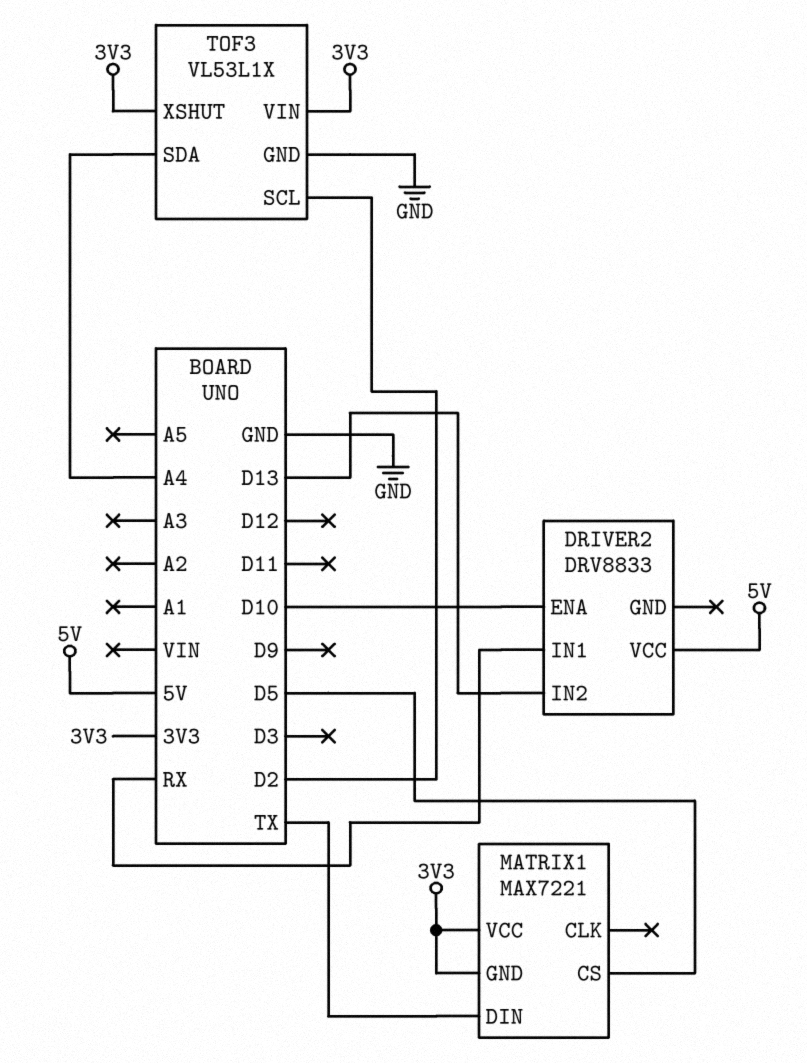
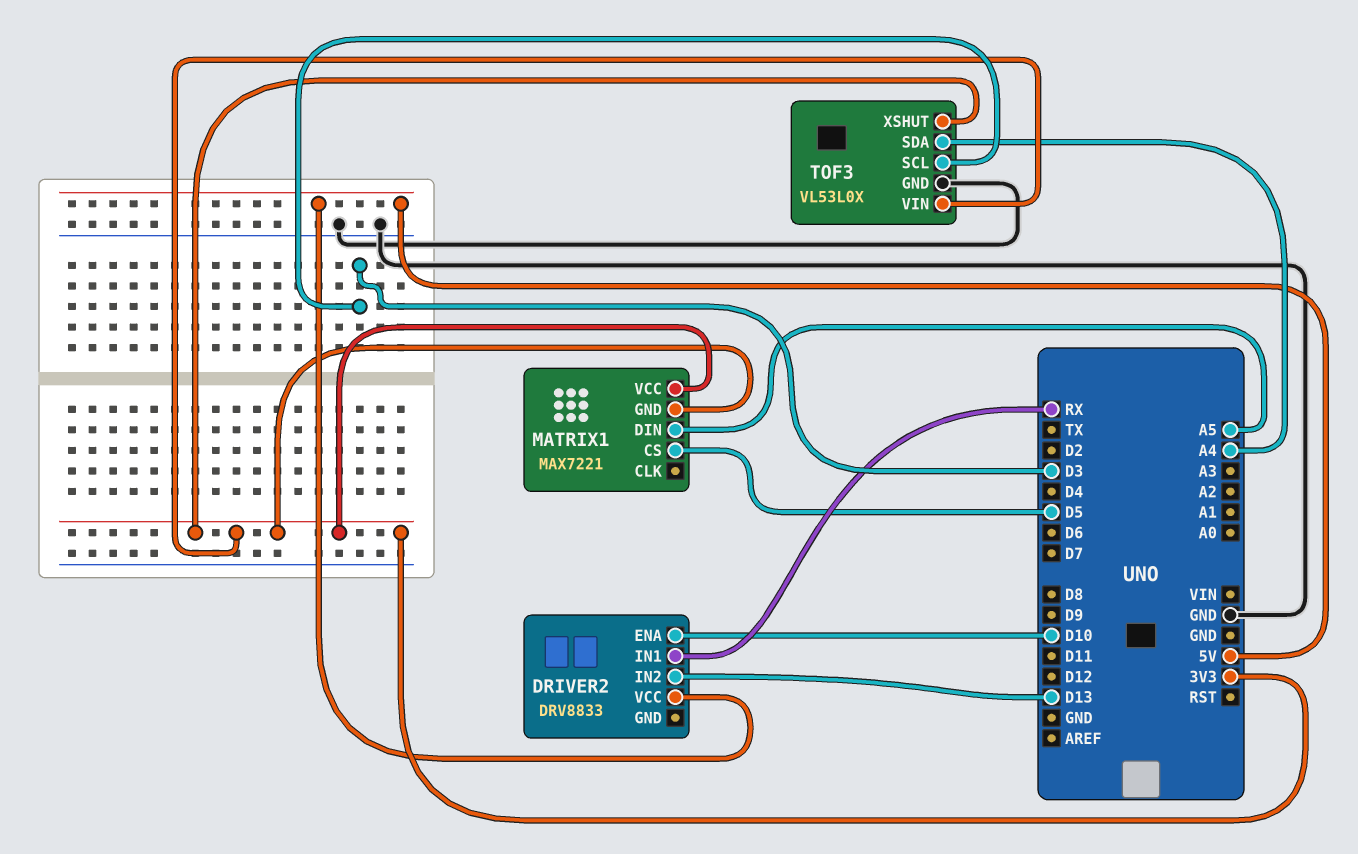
MATRIX1 pin DIN: TX -> A5
TOF3: VL53L1X -> VL53L0X
TOF3 pin SCL: D2 -> D3

